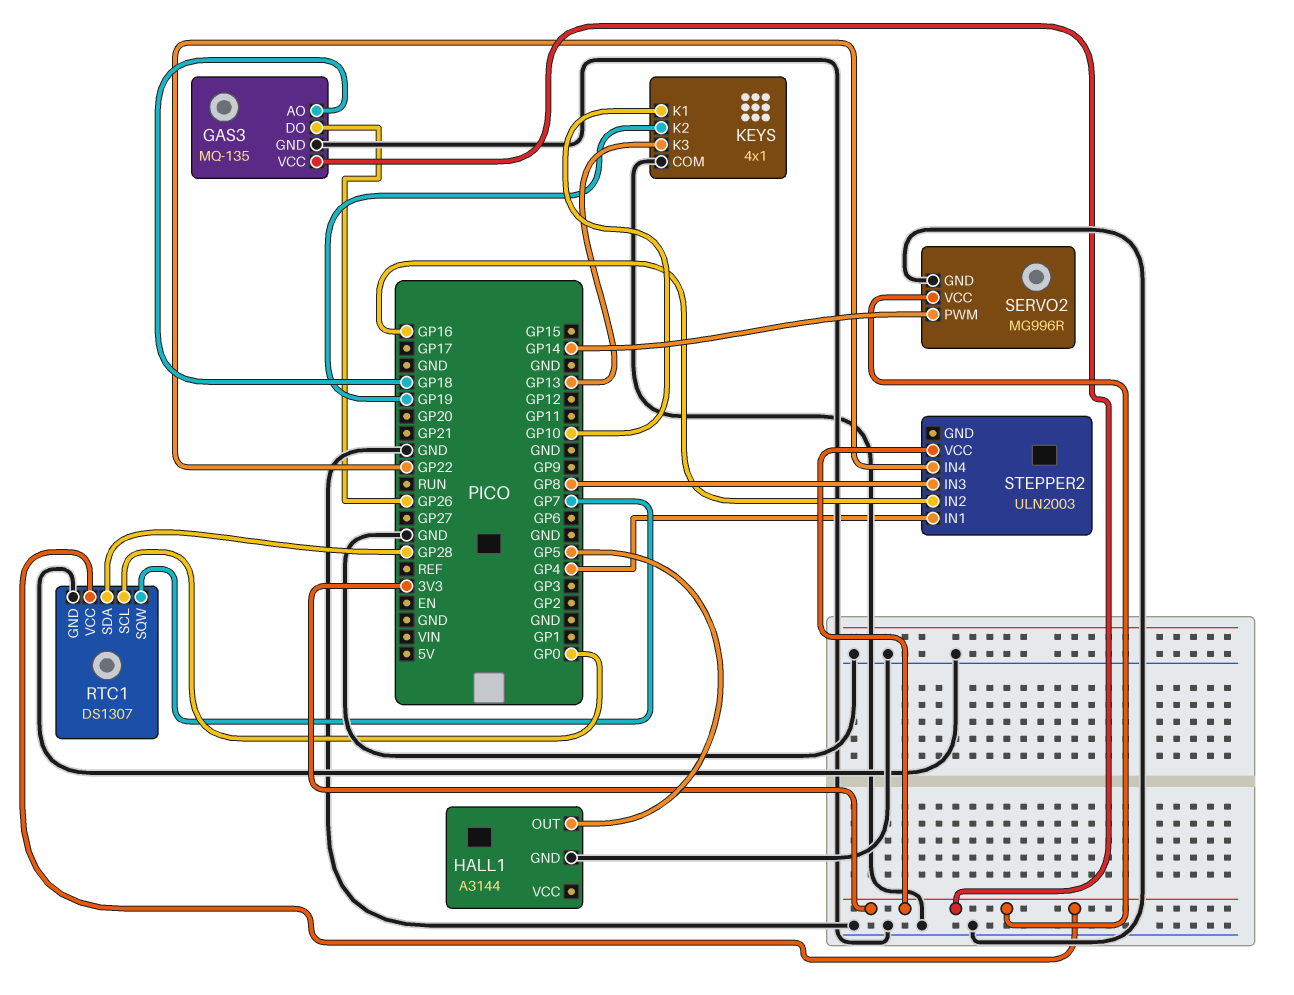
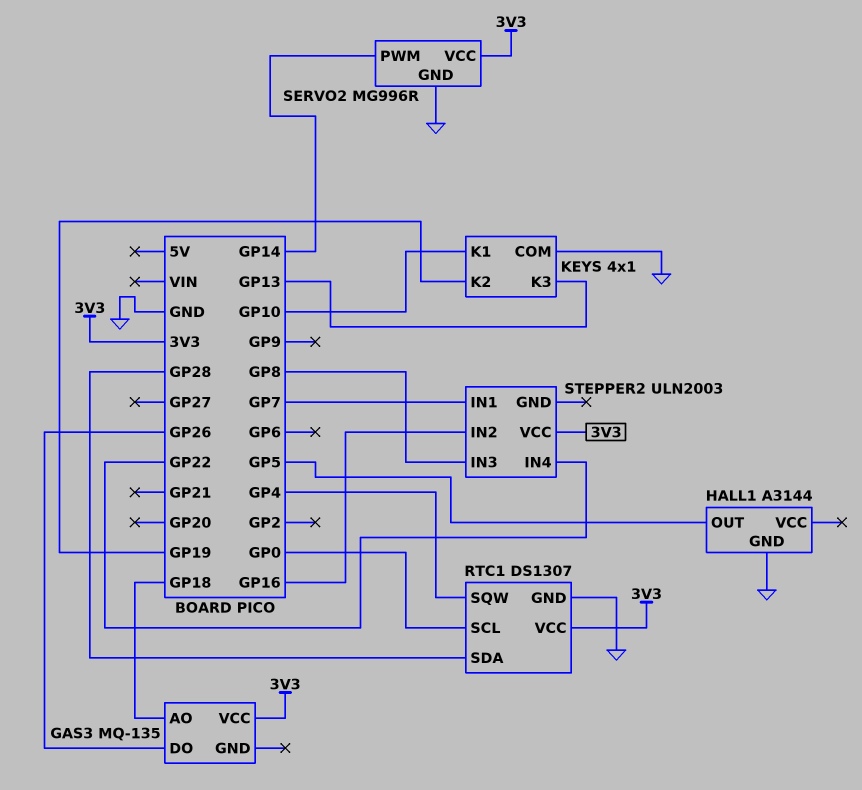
GAS3 pin GND: GND -> none
RTC1 pin SQW: GP7 -> GP4
STEPPER2 pin IN1: GP4 -> GP7

